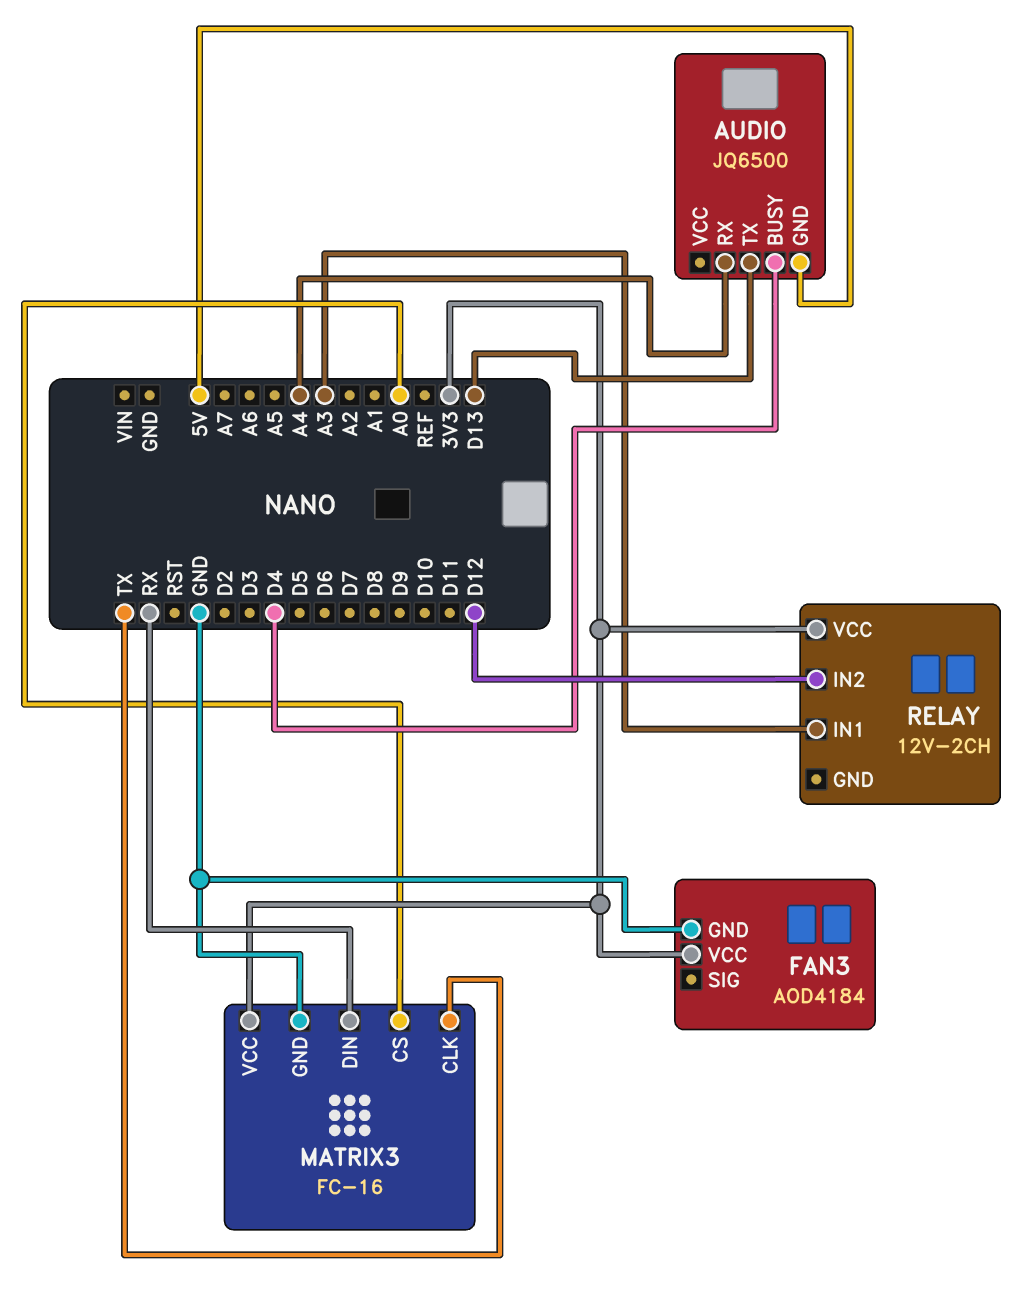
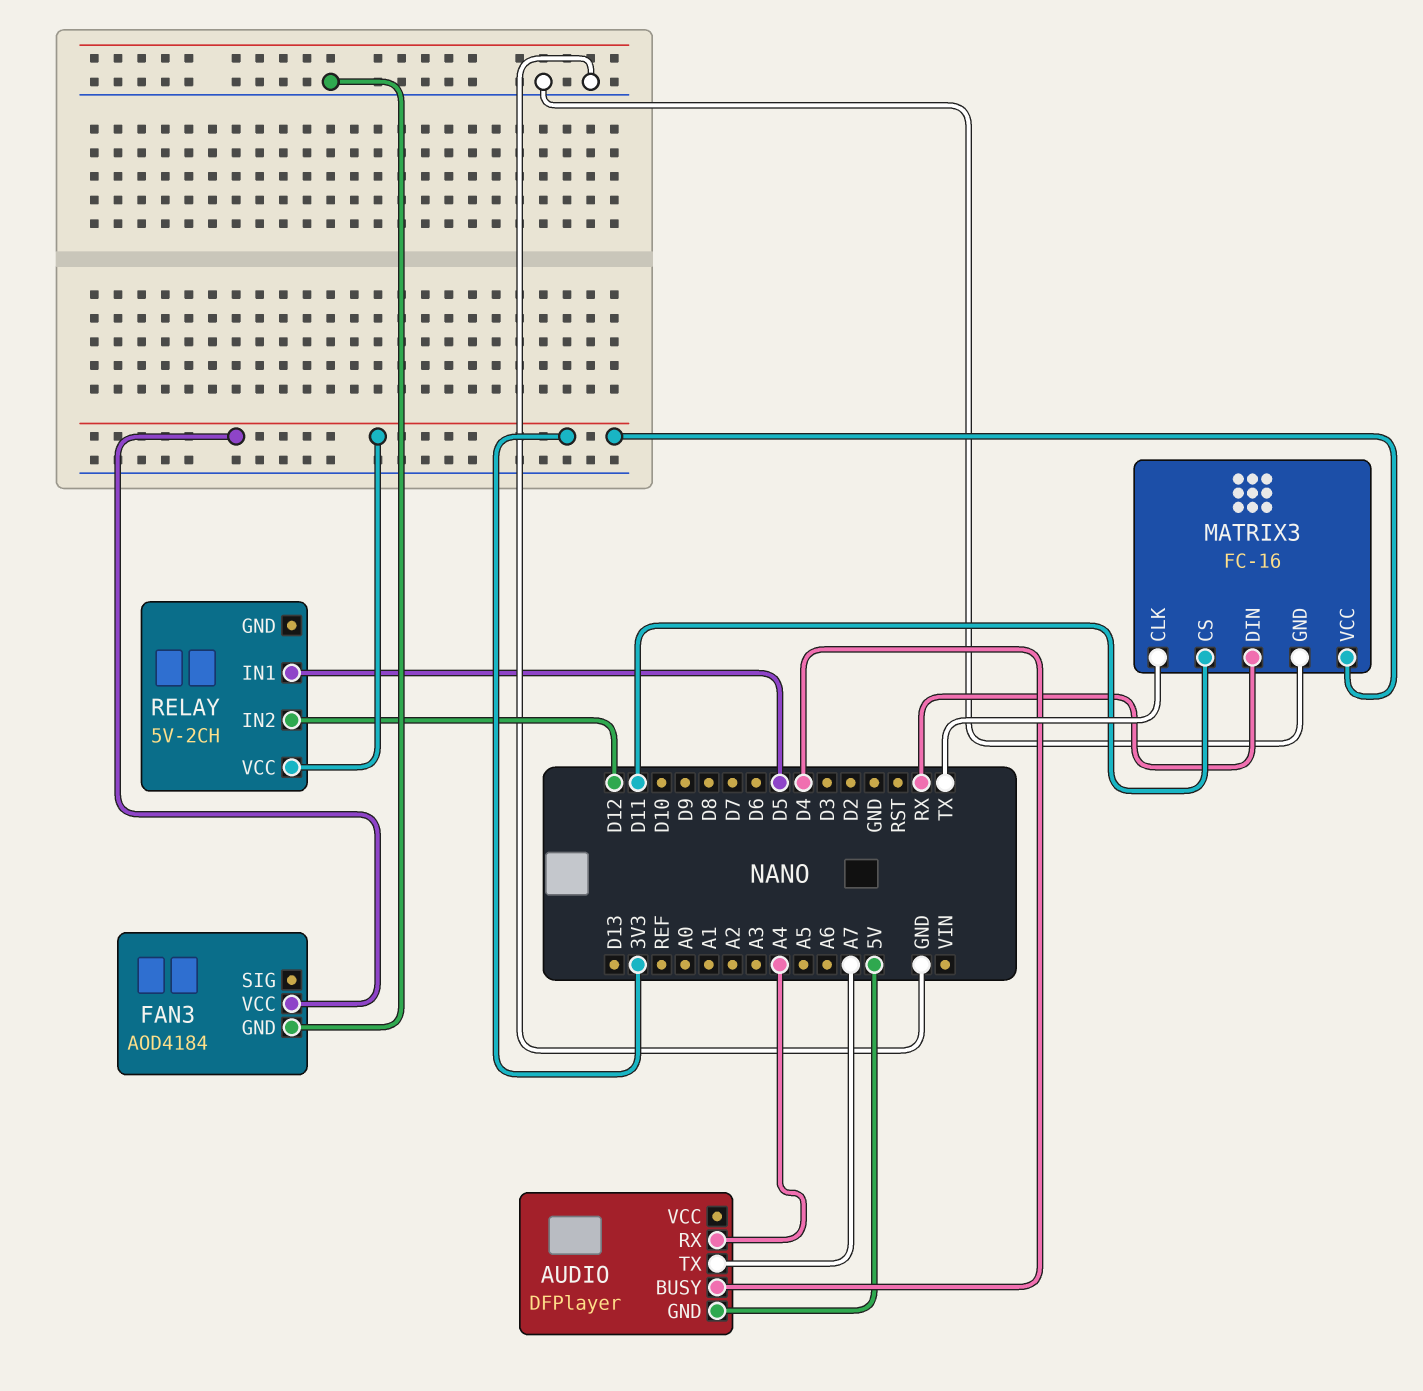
AUDIO: JQ6500 -> DFPlayer
AUDIO pin TX: D13 -> A7
MATRIX3 pin CS: A0 -> D11
RELAY: 12V-2CH -> 5V-2CH
RELAY pin IN1: A3 -> D5

